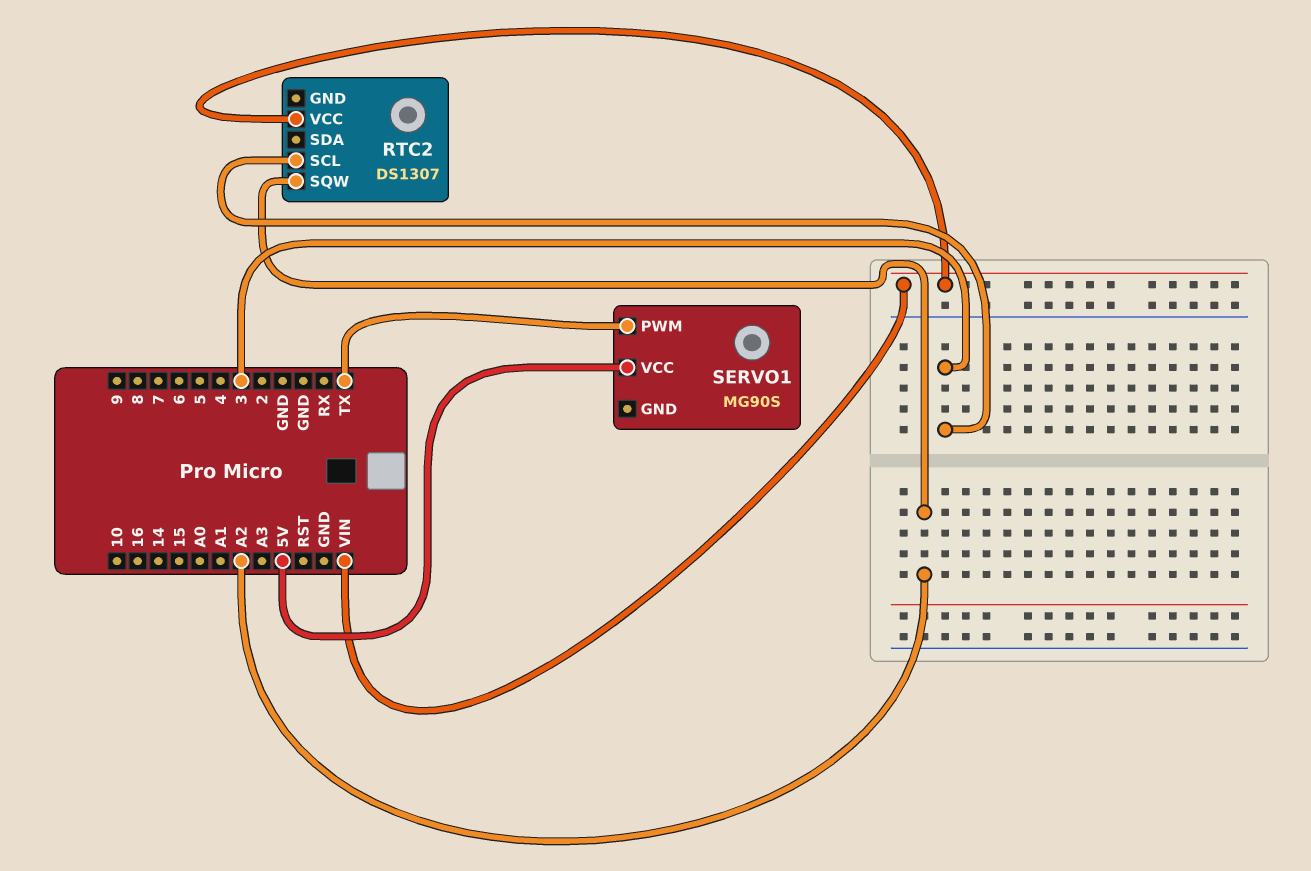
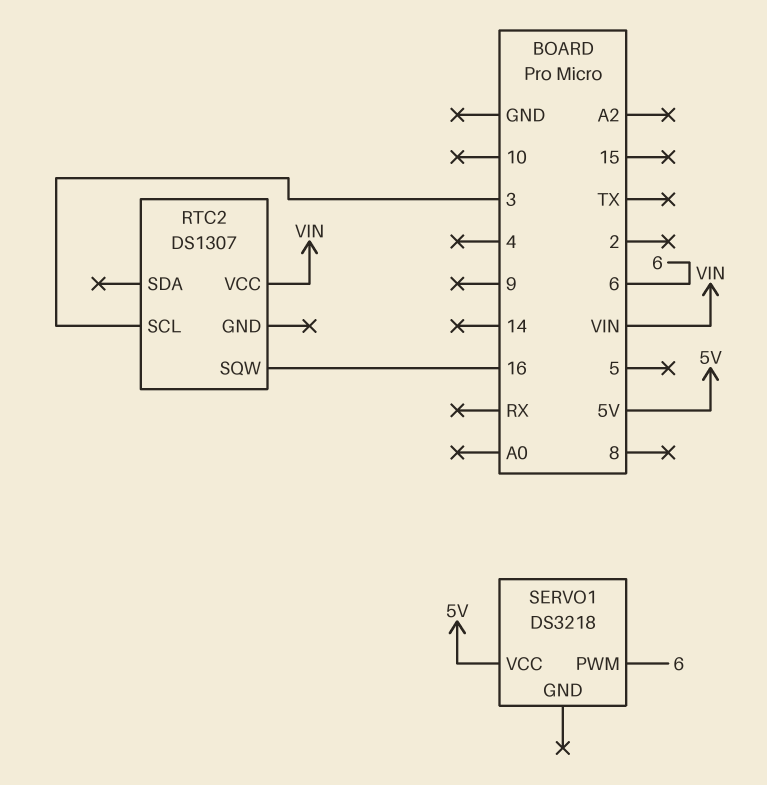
RTC2 pin SQW: A2 -> 16
SERVO1: MG90S -> DS3218
SERVO1 pin PWM: TX -> 6

